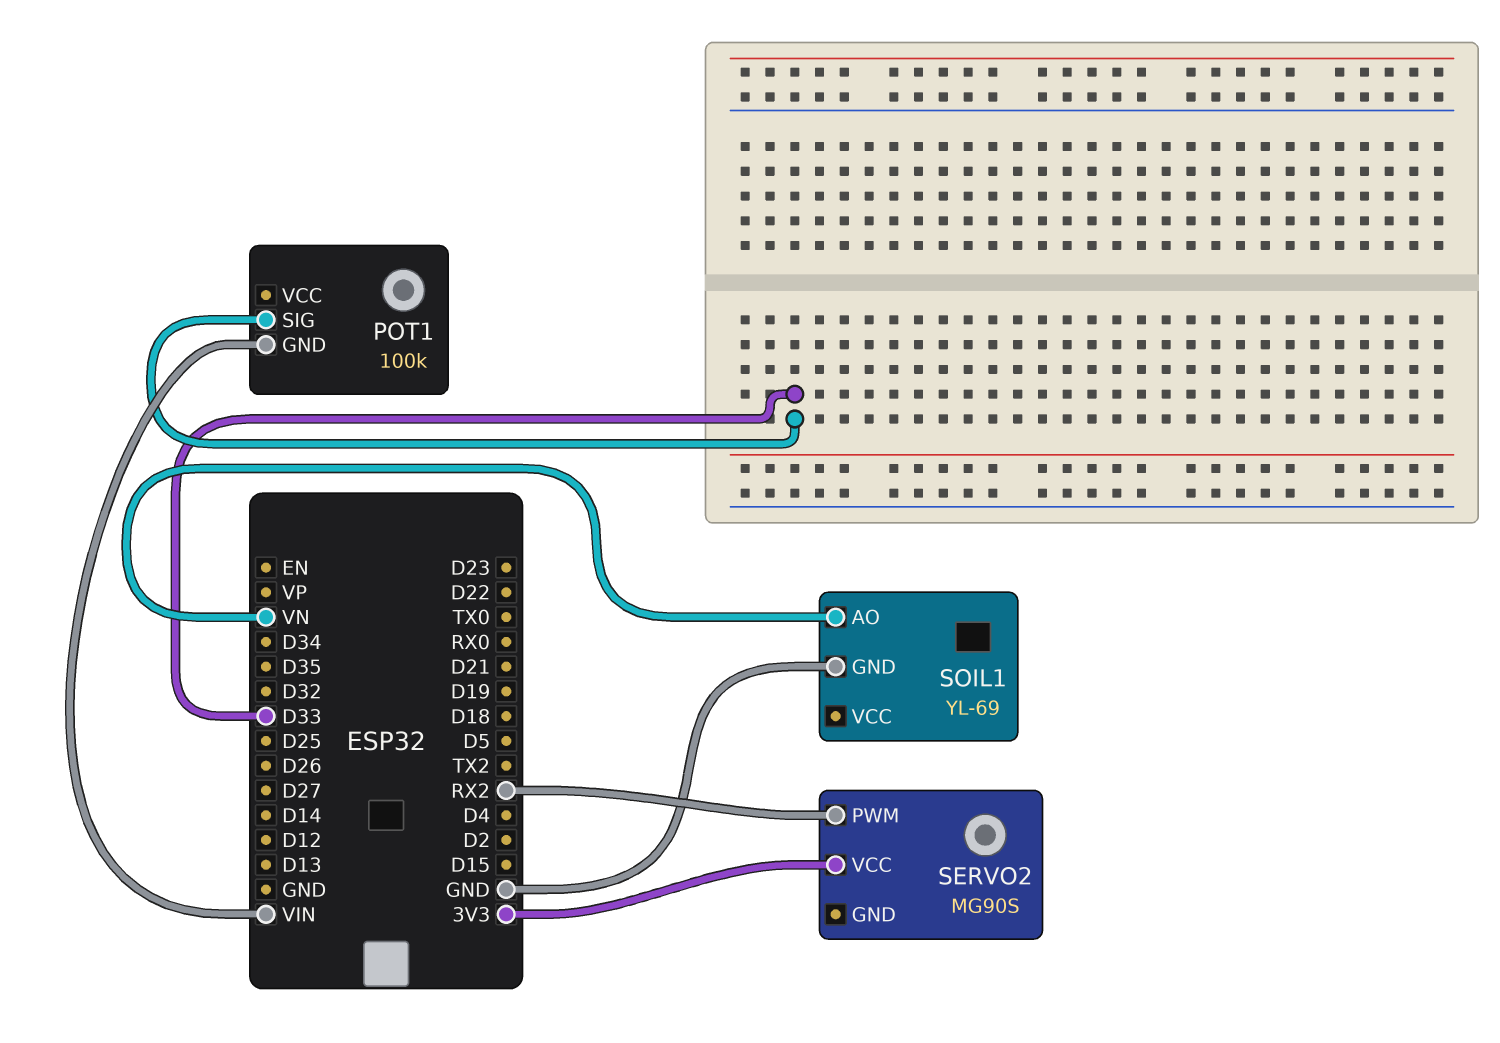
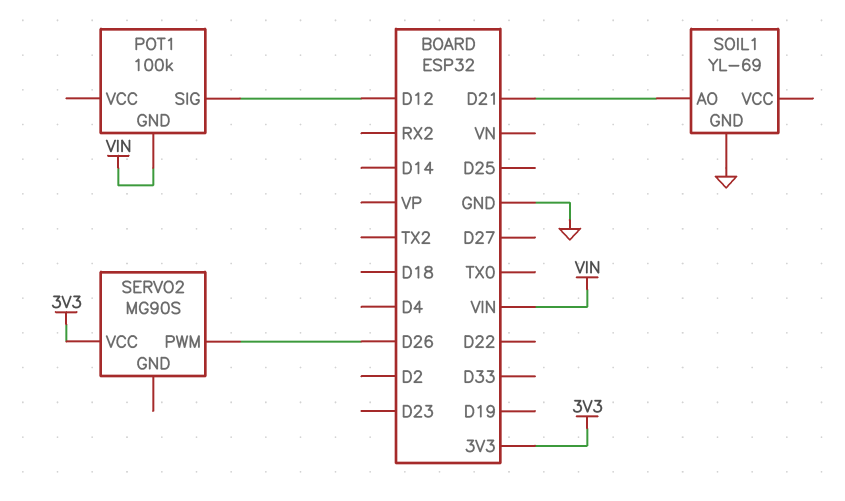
POT1 pin SIG: D33 -> D12
SERVO2 pin PWM: RX2 -> D26
SOIL1 pin AO: VN -> D21

